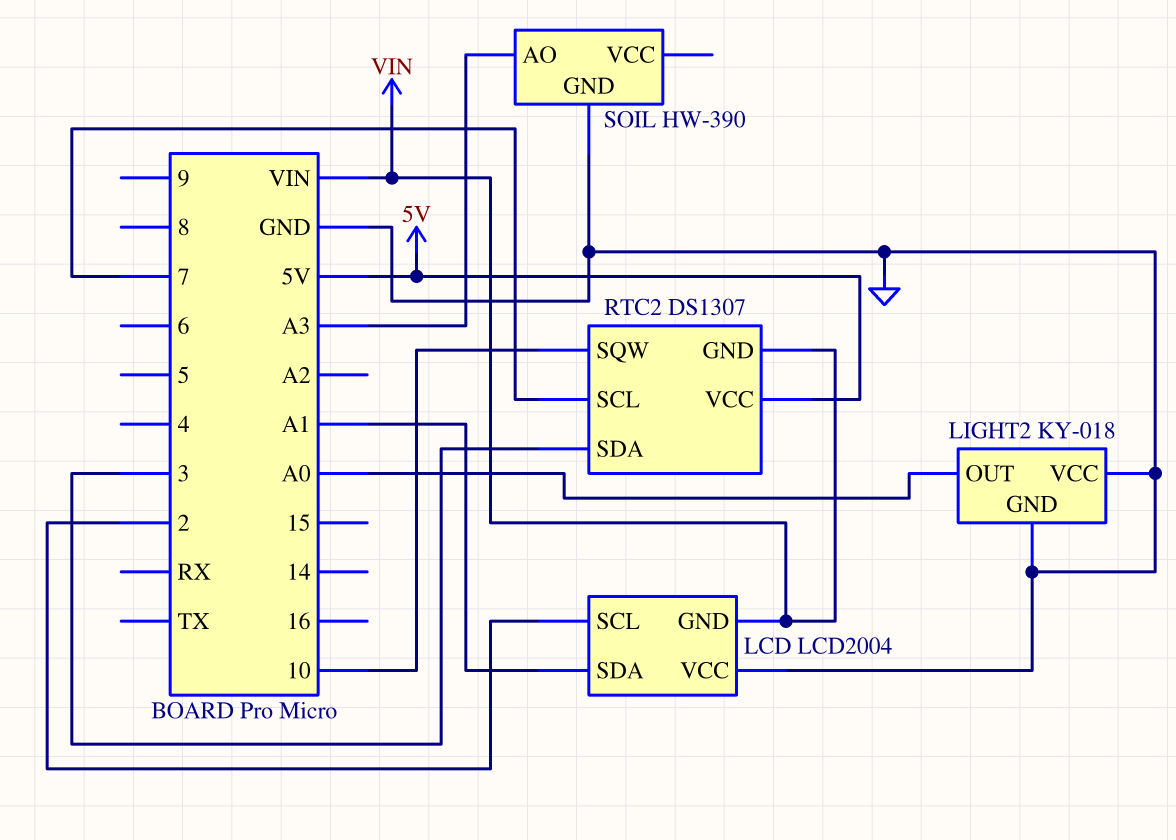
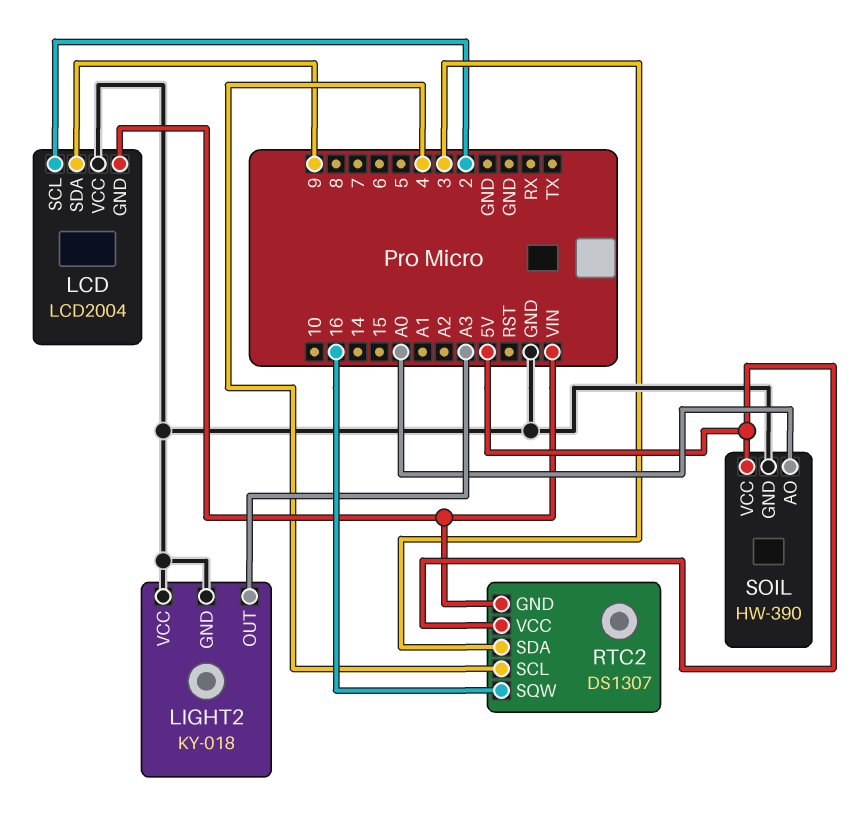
LCD pin SDA: A1 -> 9
LIGHT2 pin OUT: A0 -> A3
RTC2 pin SCL: 7 -> 4
RTC2 pin SQW: 10 -> 16
SOIL pin AO: A3 -> A0
SOIL pin VCC: none -> 5V

